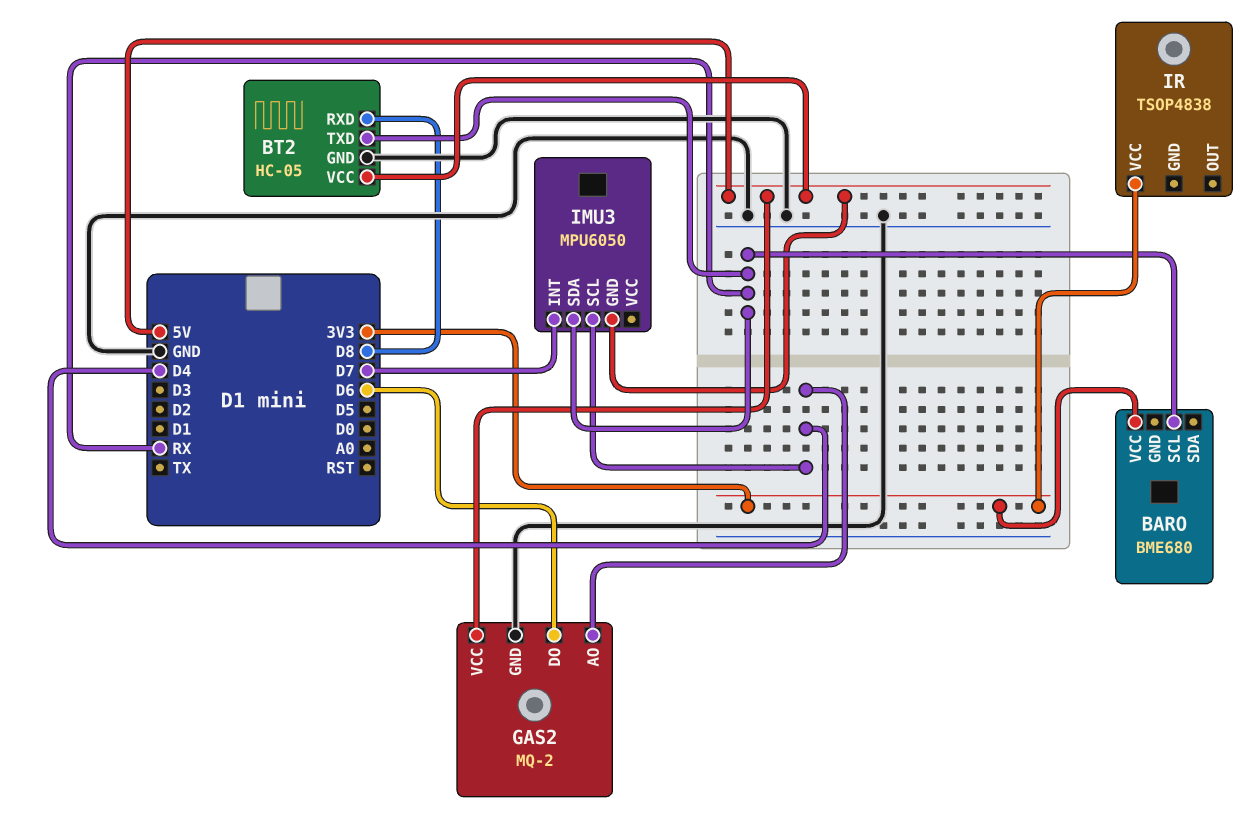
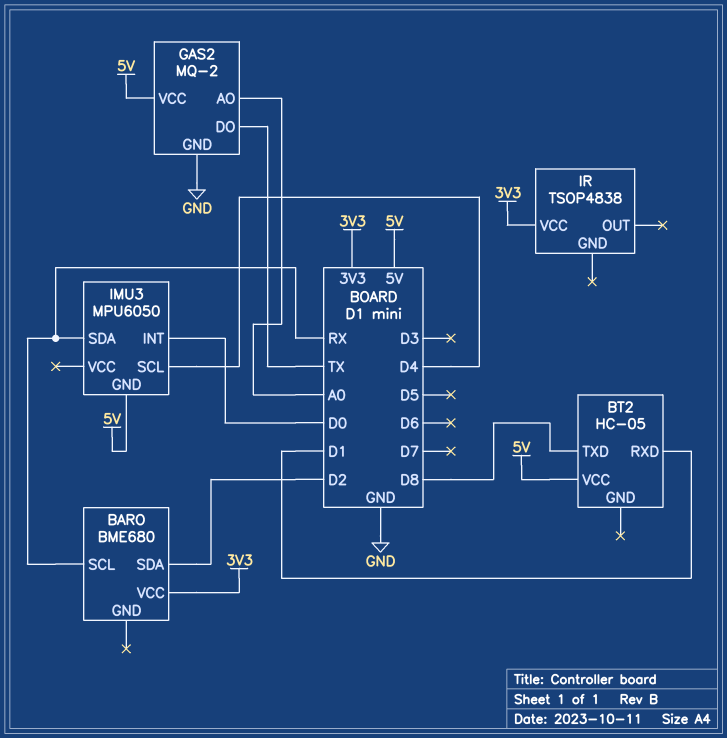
BARO pin SDA: none -> D2
BT2 pin GND: GND -> none
BT2 pin RXD: D8 -> D1
BT2 pin TXD: RX -> D8
GAS2 pin AO: D4 -> A0
GAS2 pin DO: D6 -> TX
IMU3 pin INT: D7 -> D0

